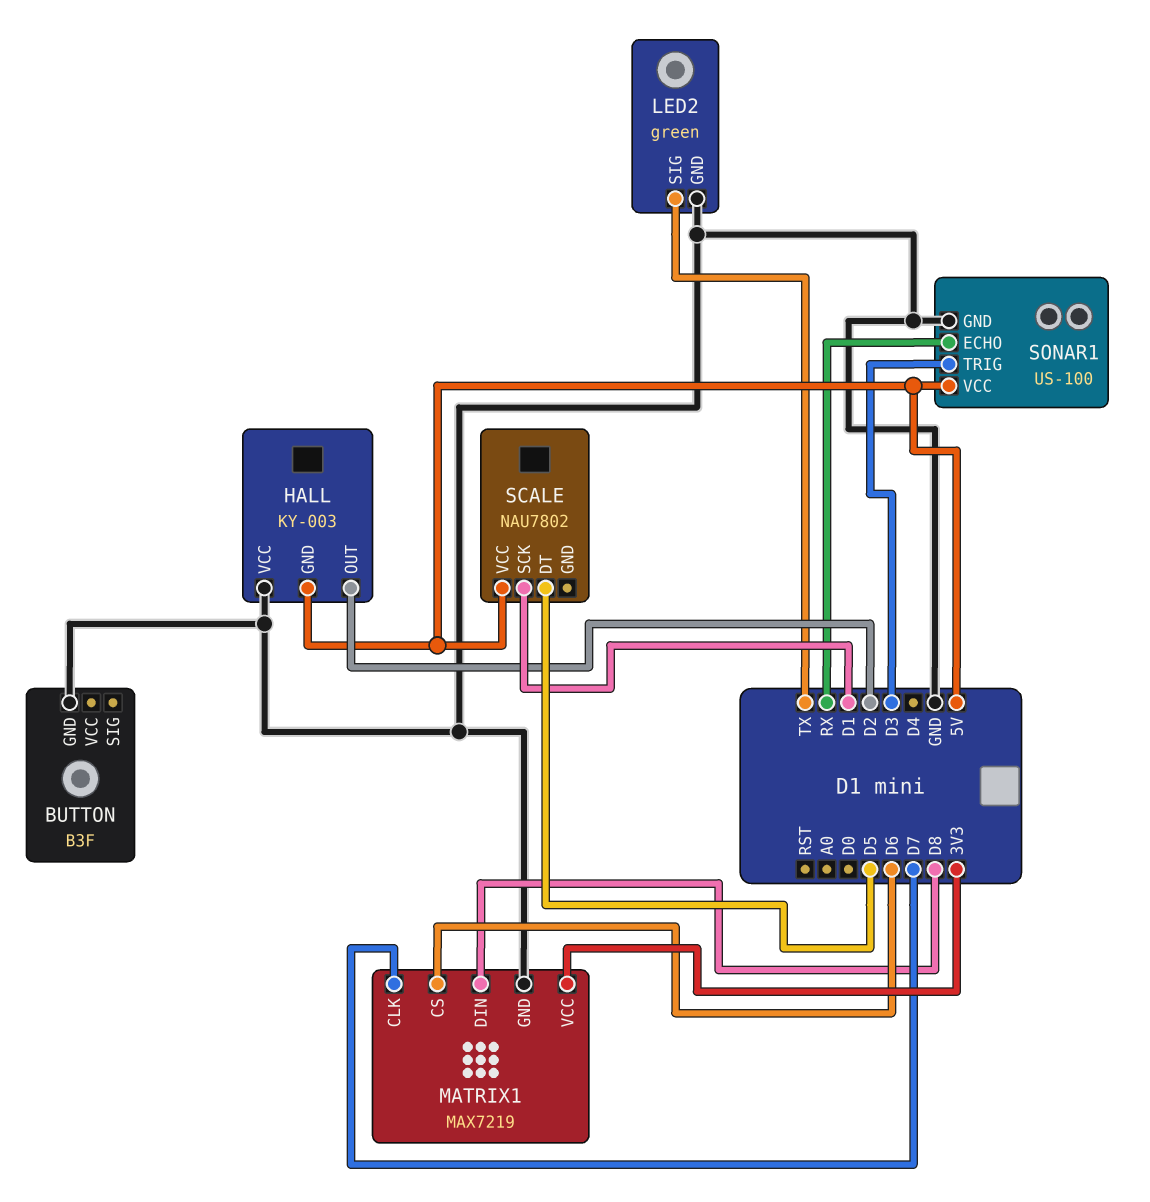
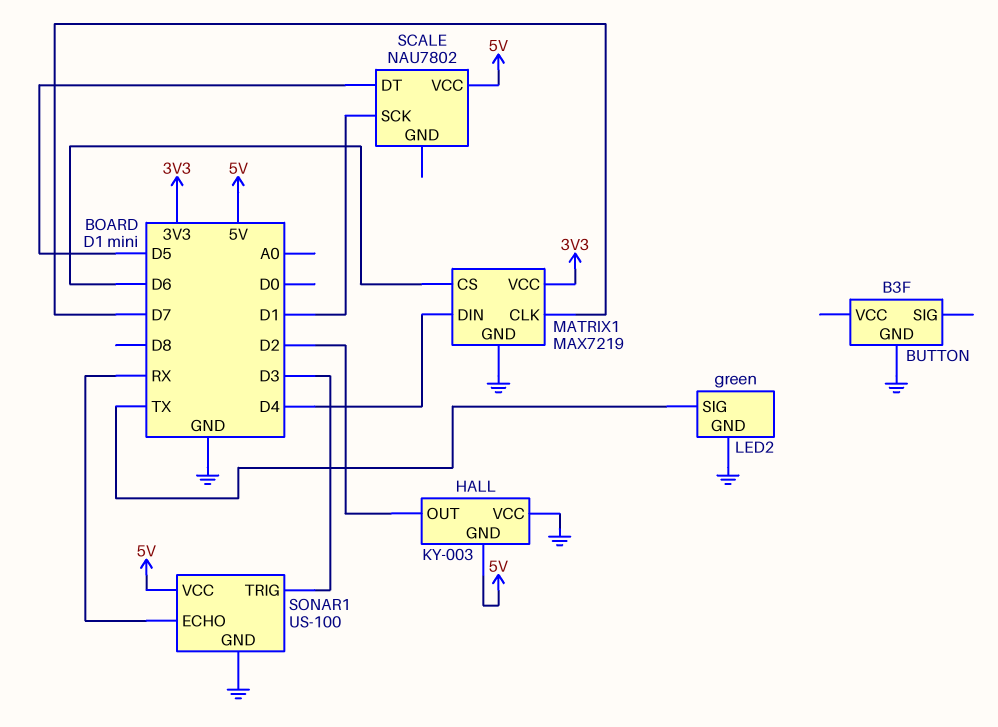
MATRIX1 pin DIN: D8 -> D4

